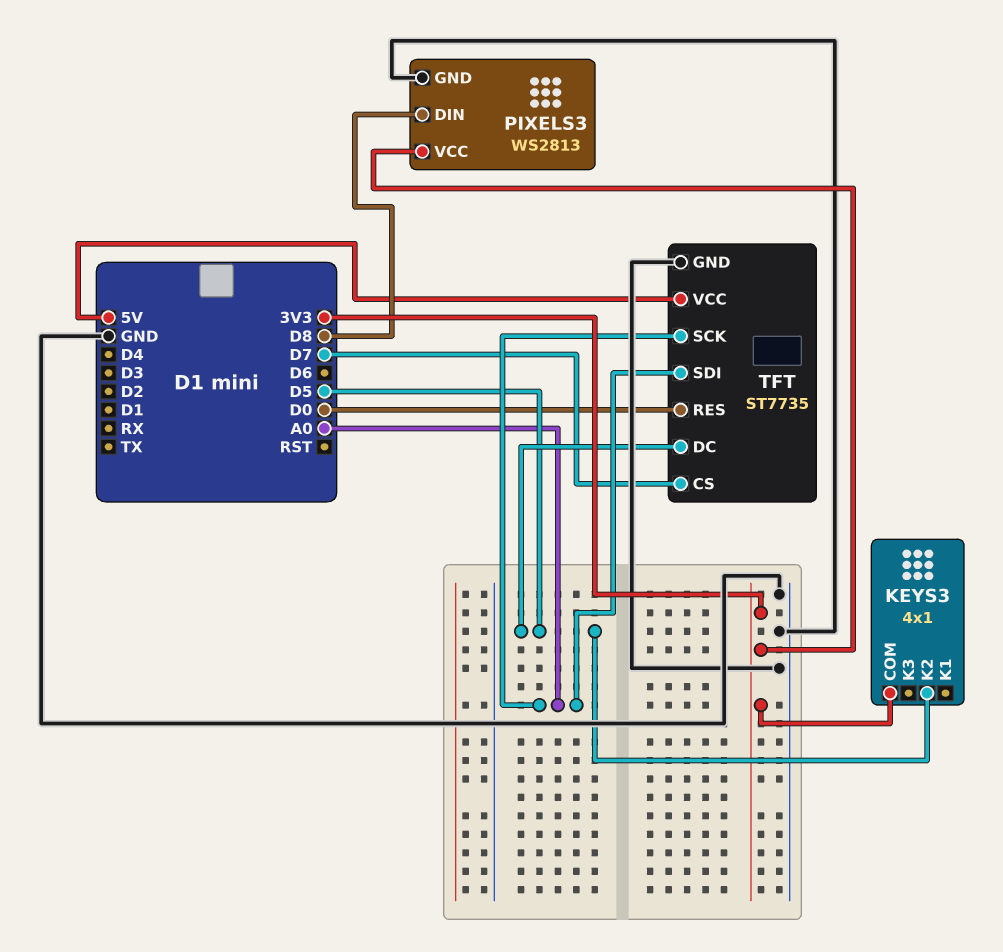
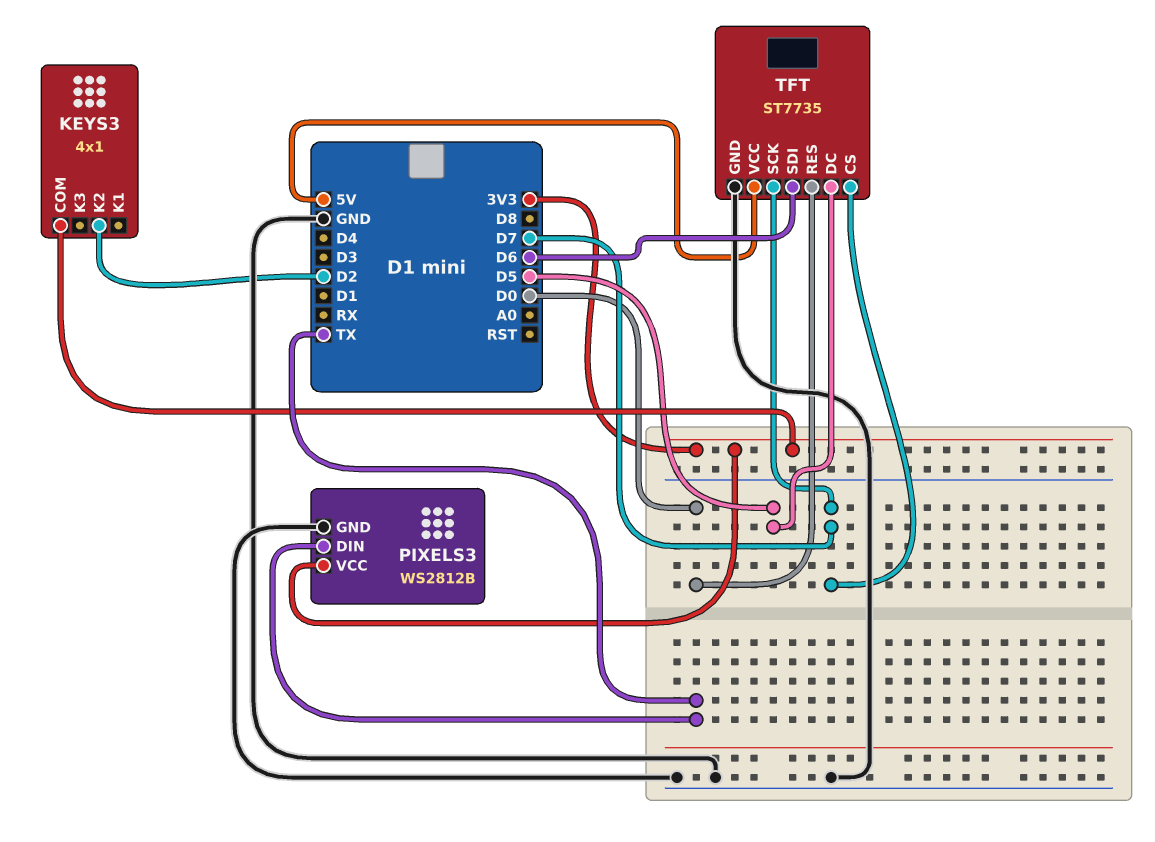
KEYS3 pin K2: D5 -> D2
PIXELS3: WS2813 -> WS2812B
PIXELS3 pin DIN: D8 -> TX
TFT pin SCK: A0 -> D7
TFT pin SDI: A0 -> D6

